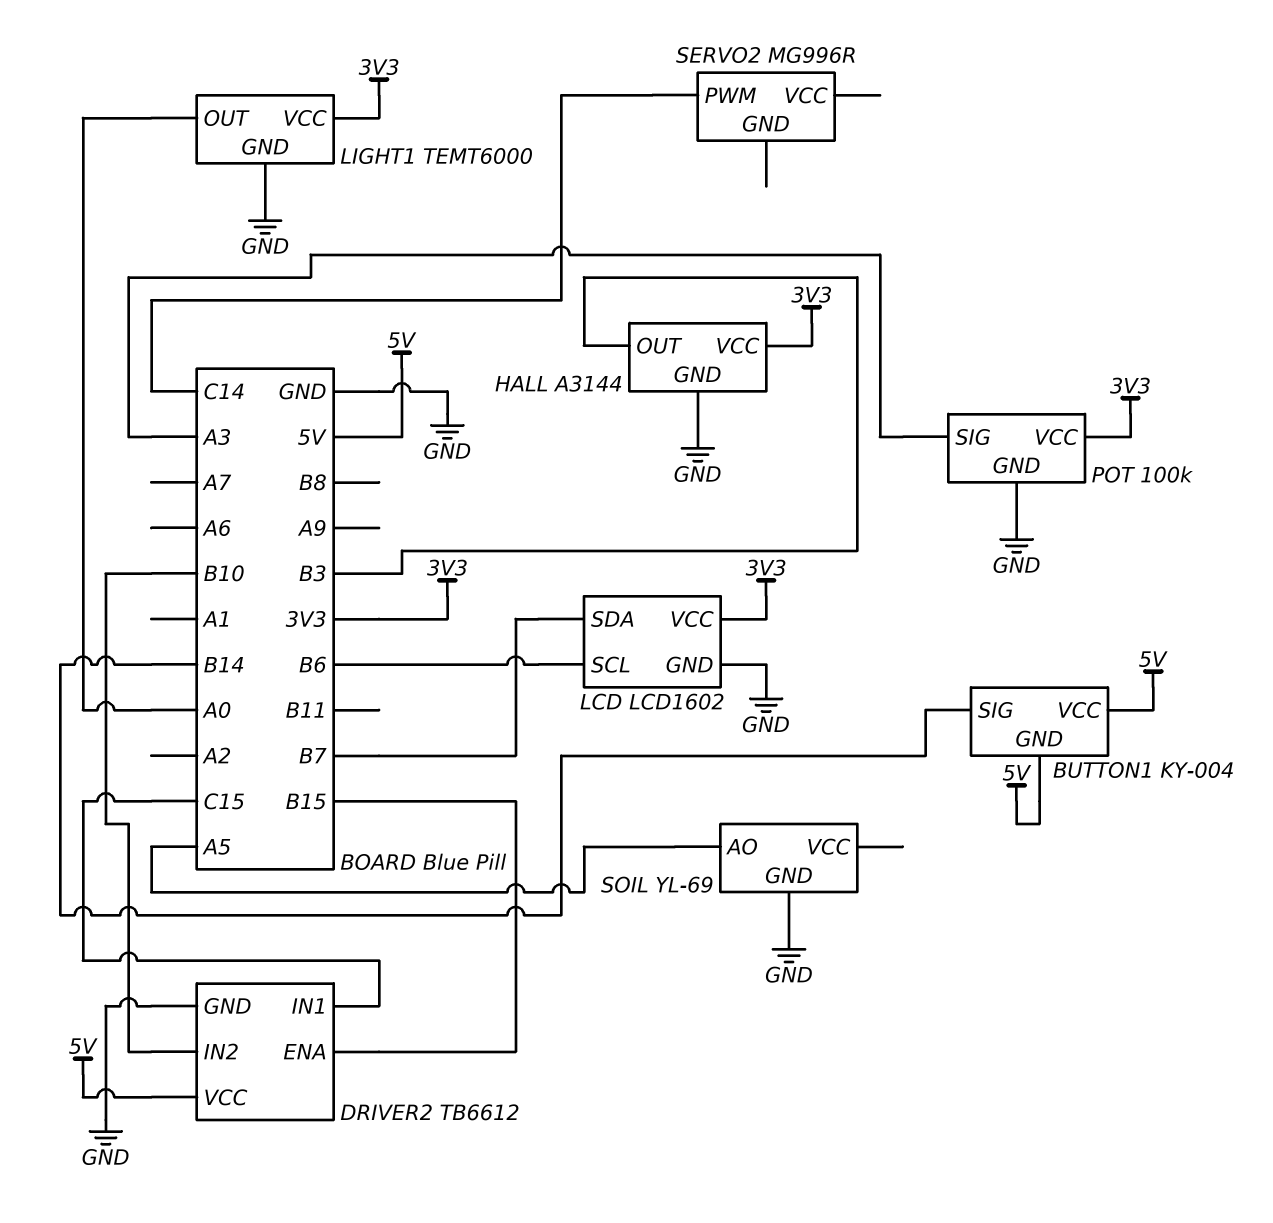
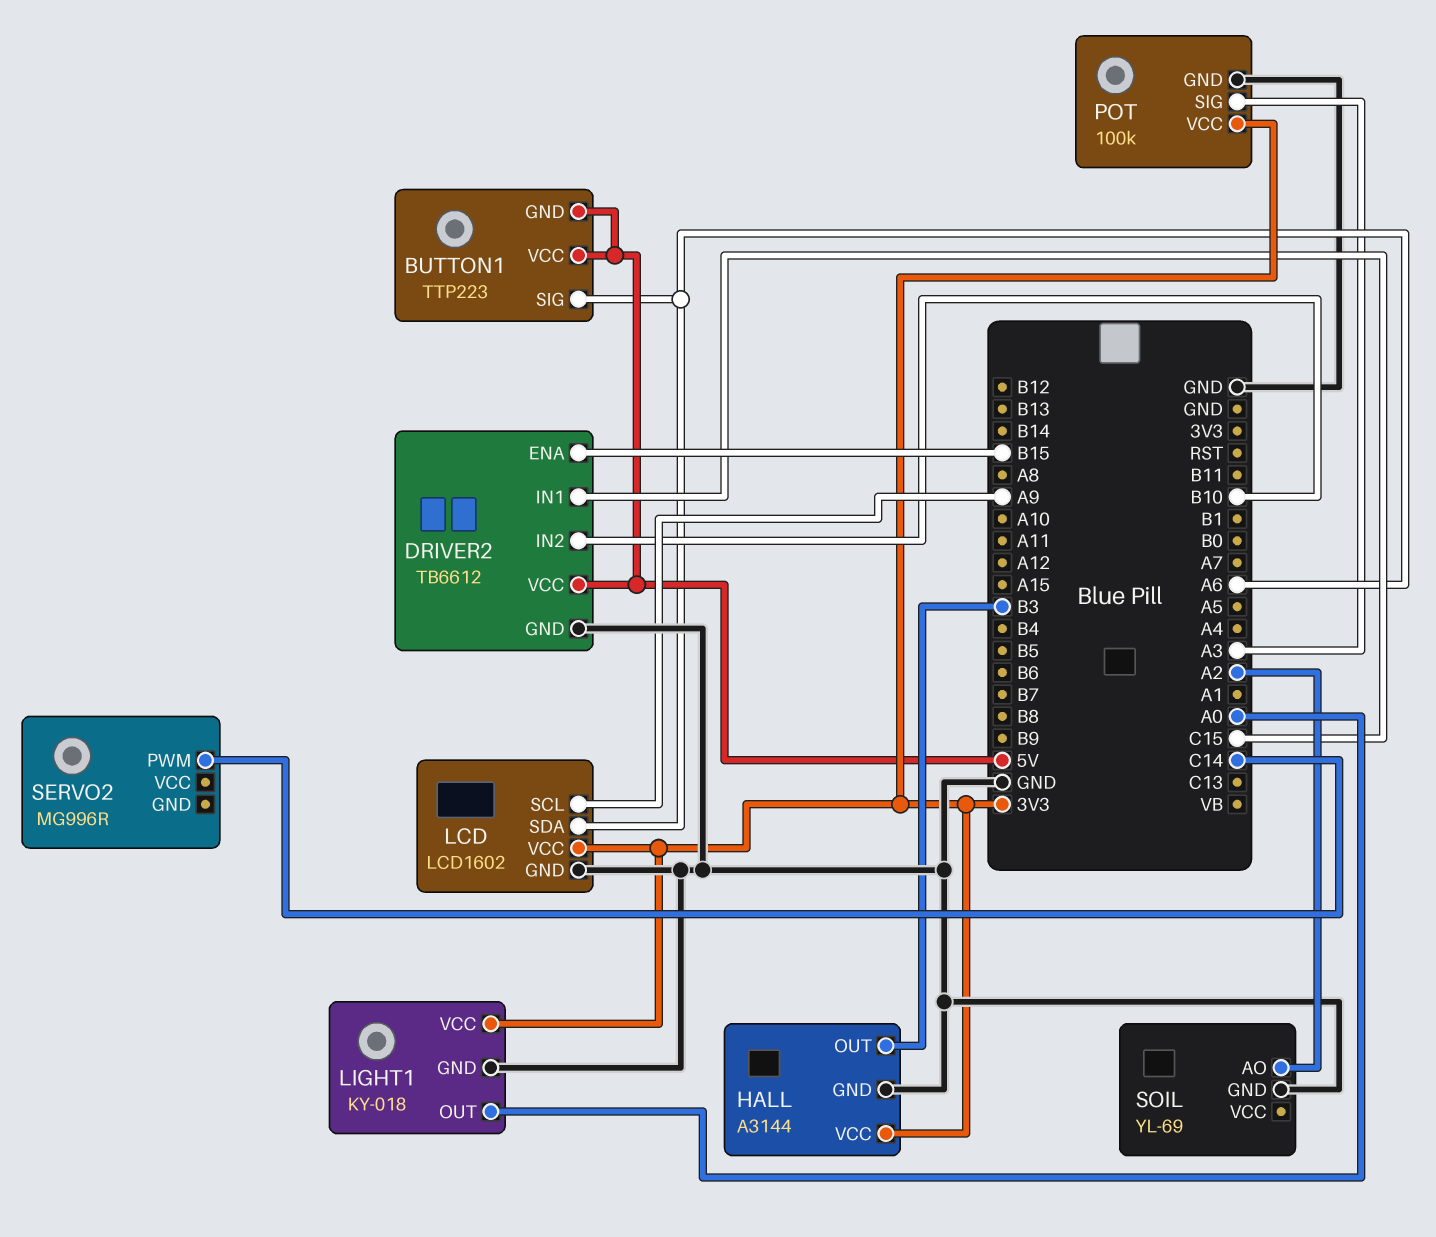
BUTTON1: KY-004 -> TTP223
BUTTON1 pin SIG: B14 -> A6
LCD pin SCL: B6 -> A9
LCD pin SDA: B7 -> A6
LIGHT1: TEMT6000 -> KY-018
SOIL pin AO: A5 -> A2

